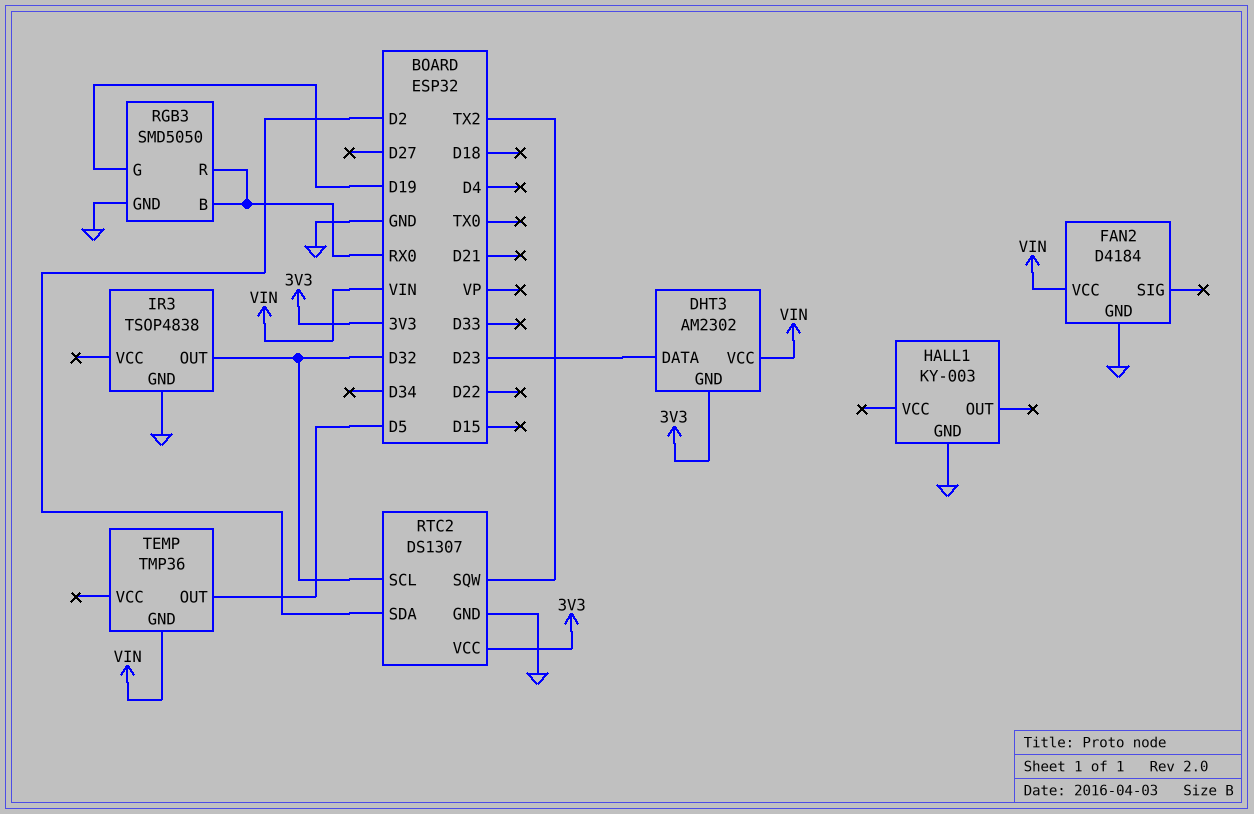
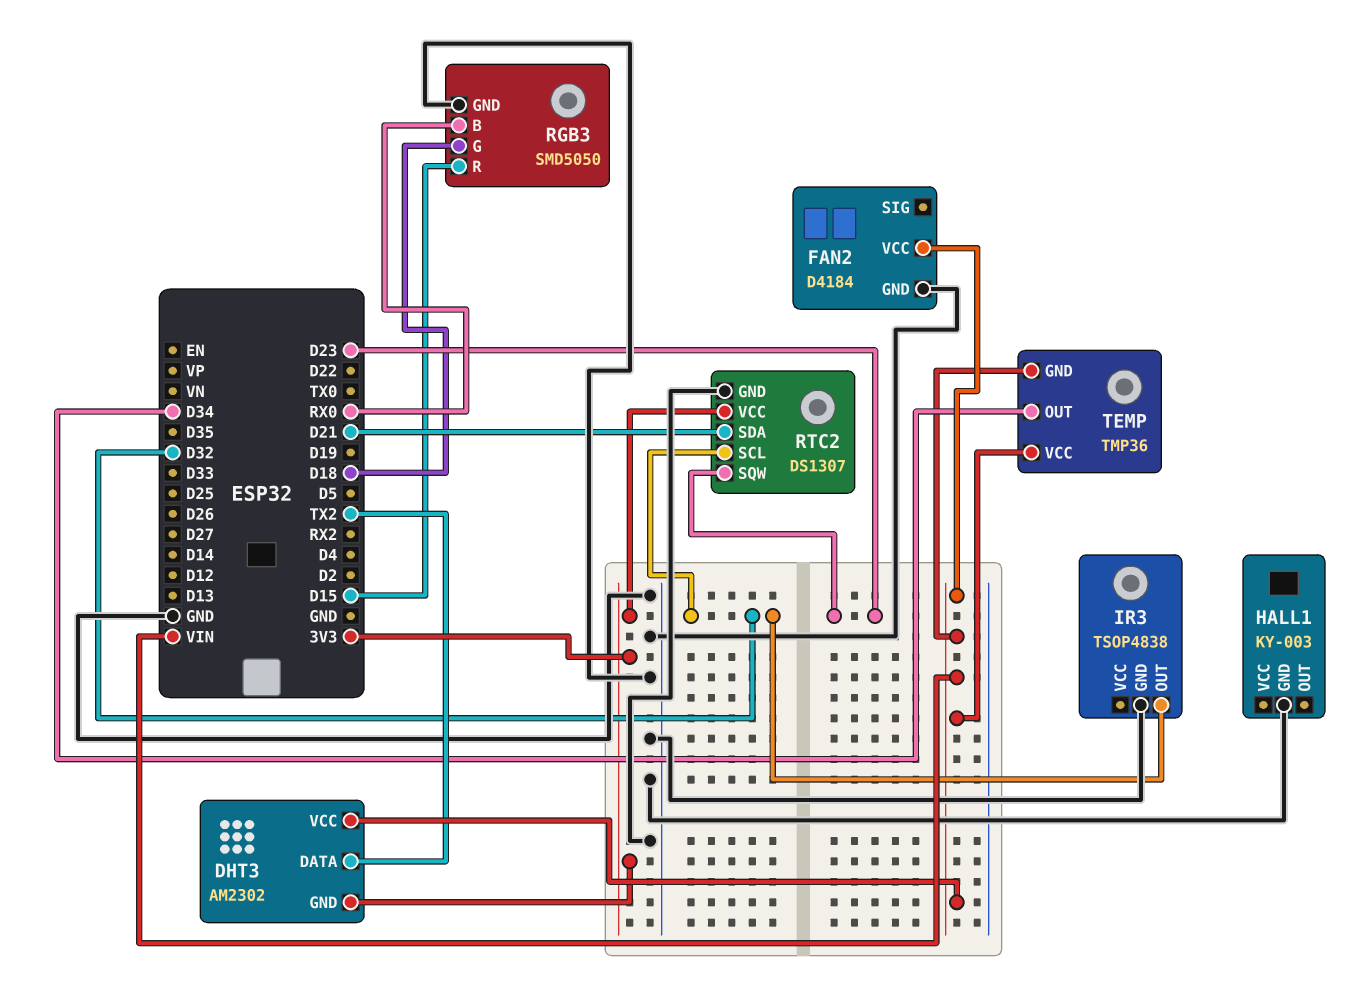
DHT3 pin DATA: D23 -> TX2
RGB3 pin G: D19 -> D18
RGB3 pin R: RX0 -> D15
RTC2 pin SDA: D2 -> D21
RTC2 pin SQW: TX2 -> D23
TEMP pin OUT: D5 -> D34
TEMP pin VCC: none -> VIN

